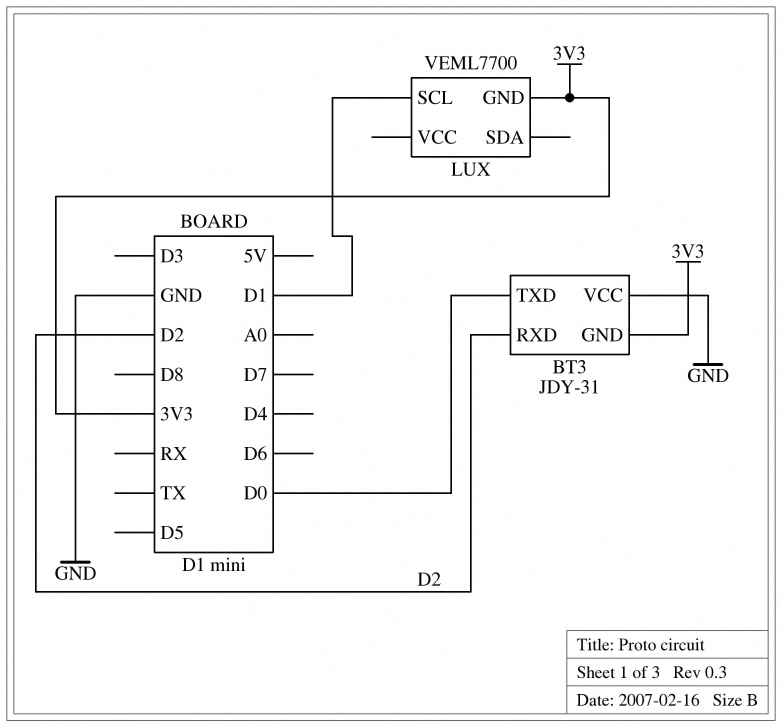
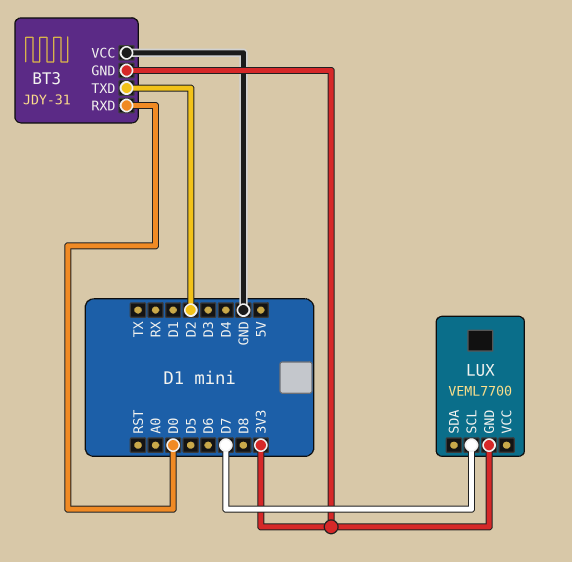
BT3 pin RXD: D2 -> D0
BT3 pin TXD: D0 -> D2
LUX pin SCL: D1 -> D7

